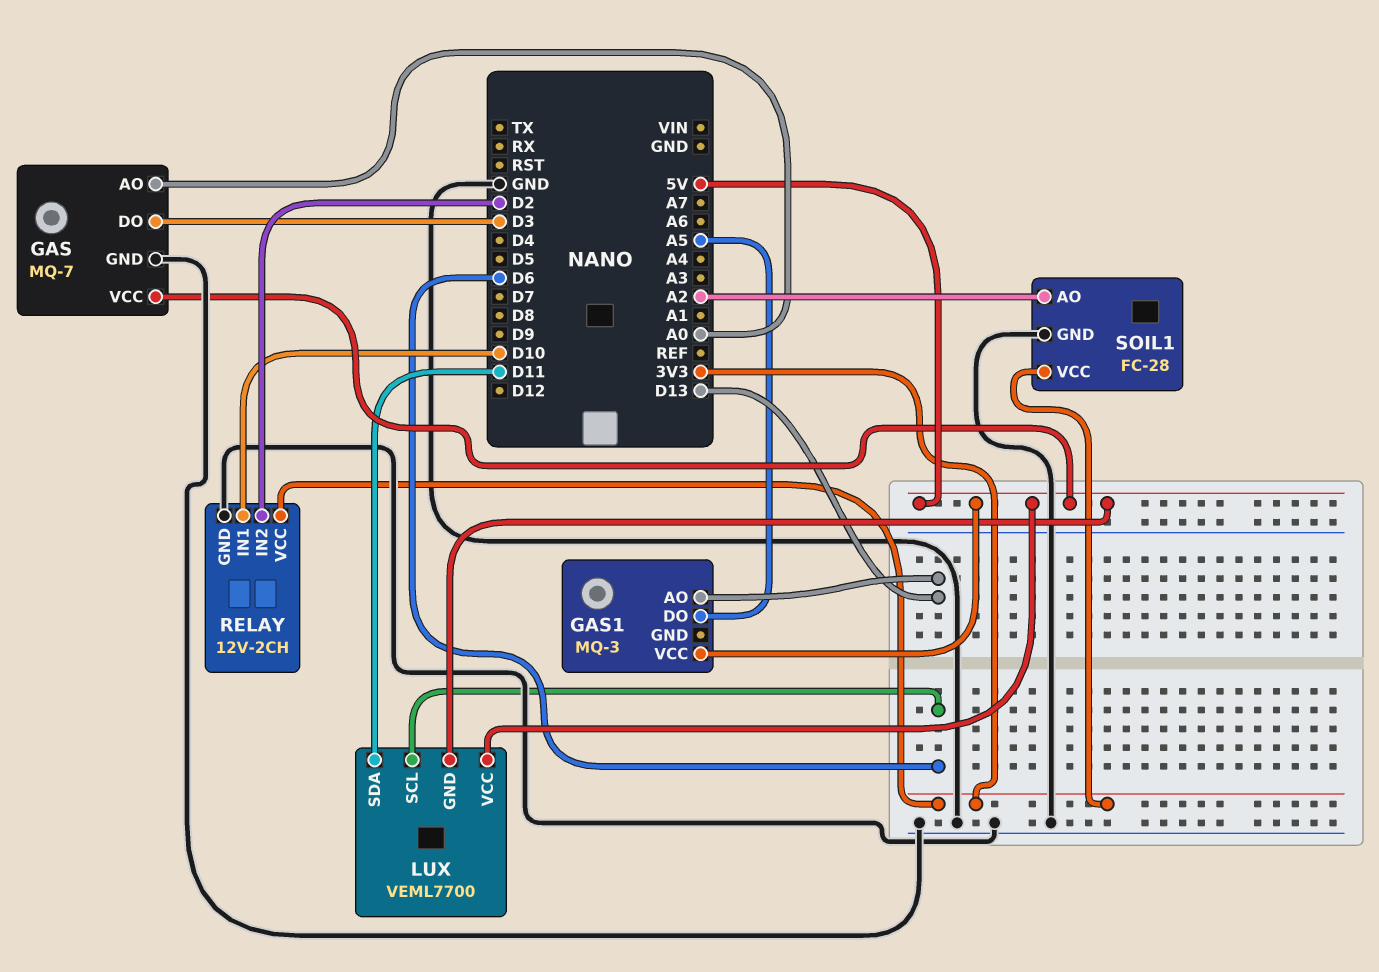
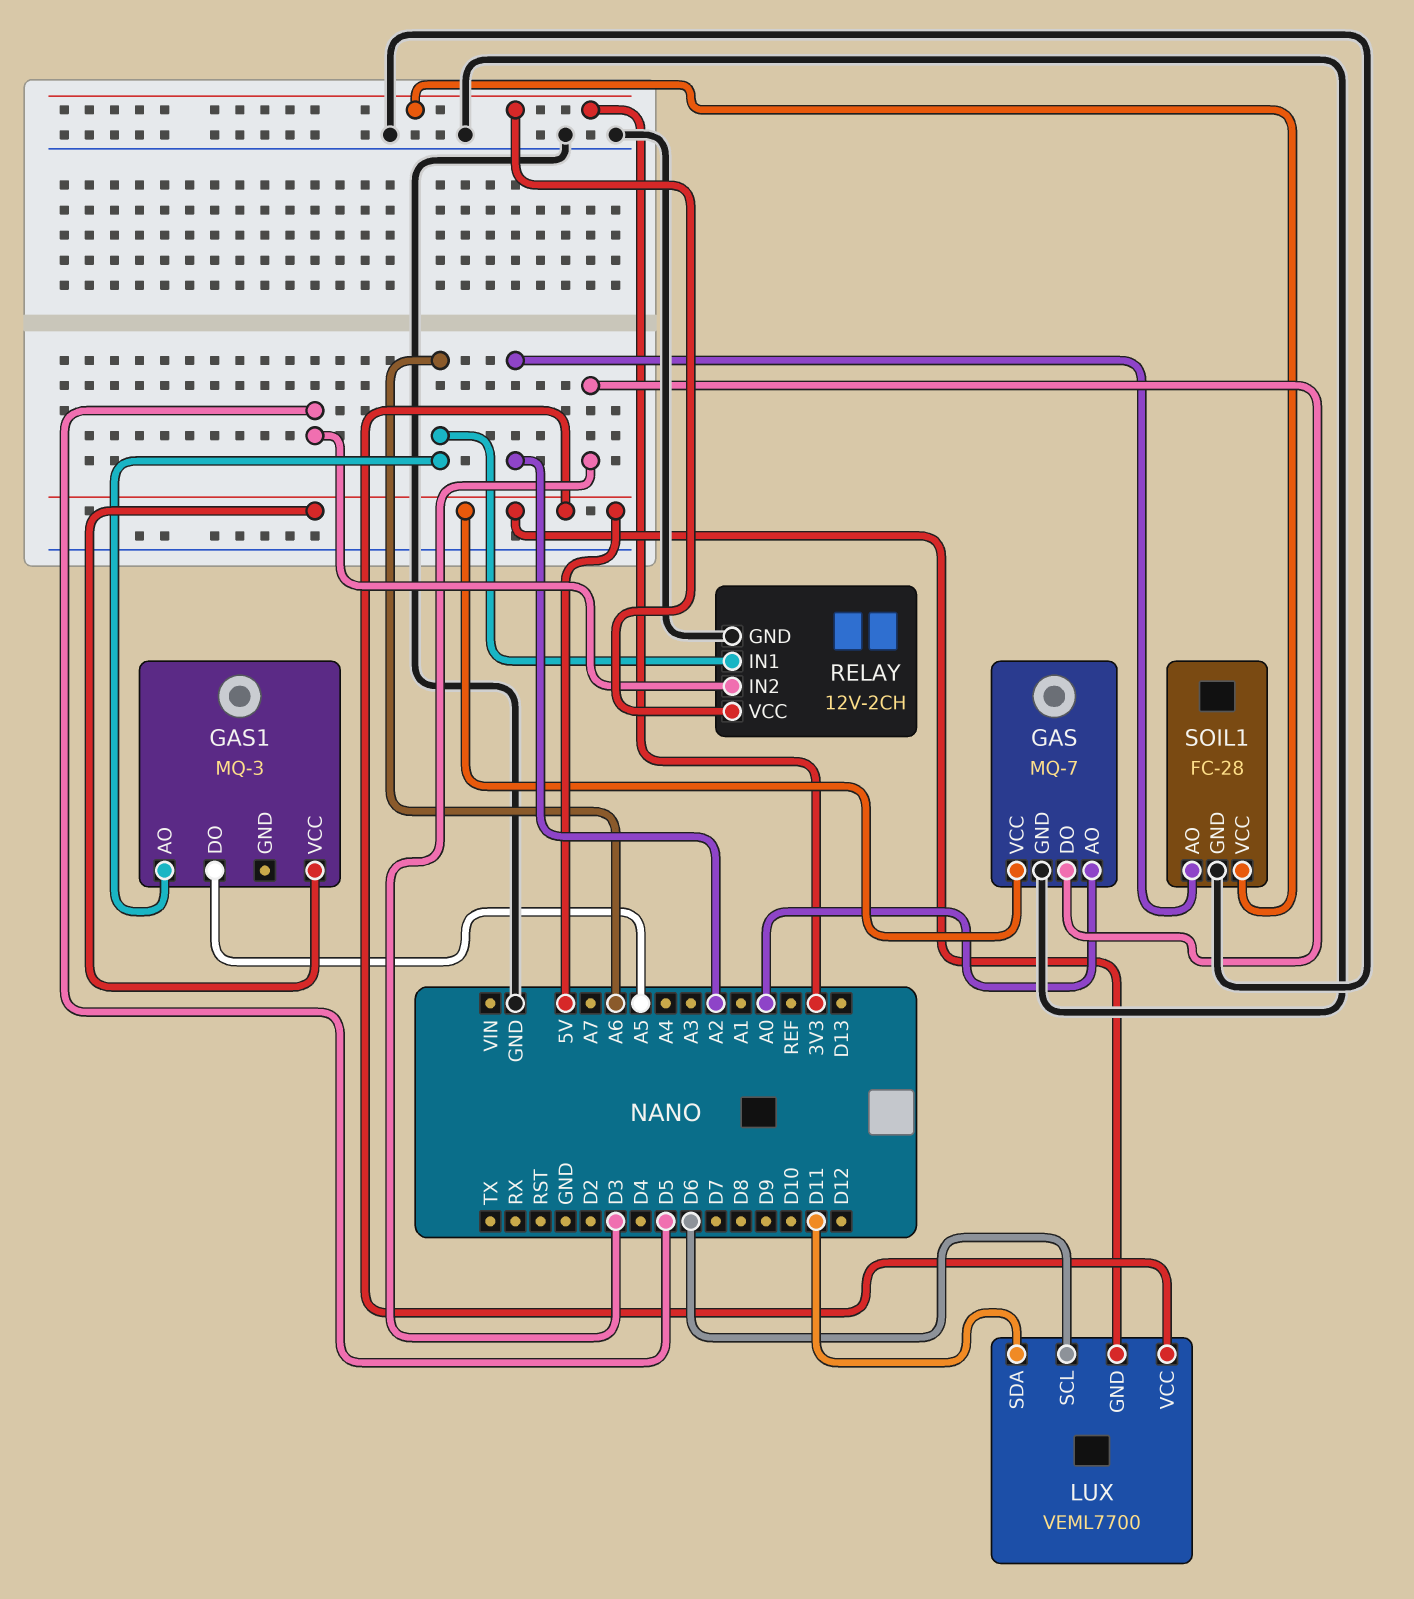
GAS1 pin AO: D13 -> A6
RELAY pin IN1: D10 -> A6
RELAY pin IN2: D2 -> D5

